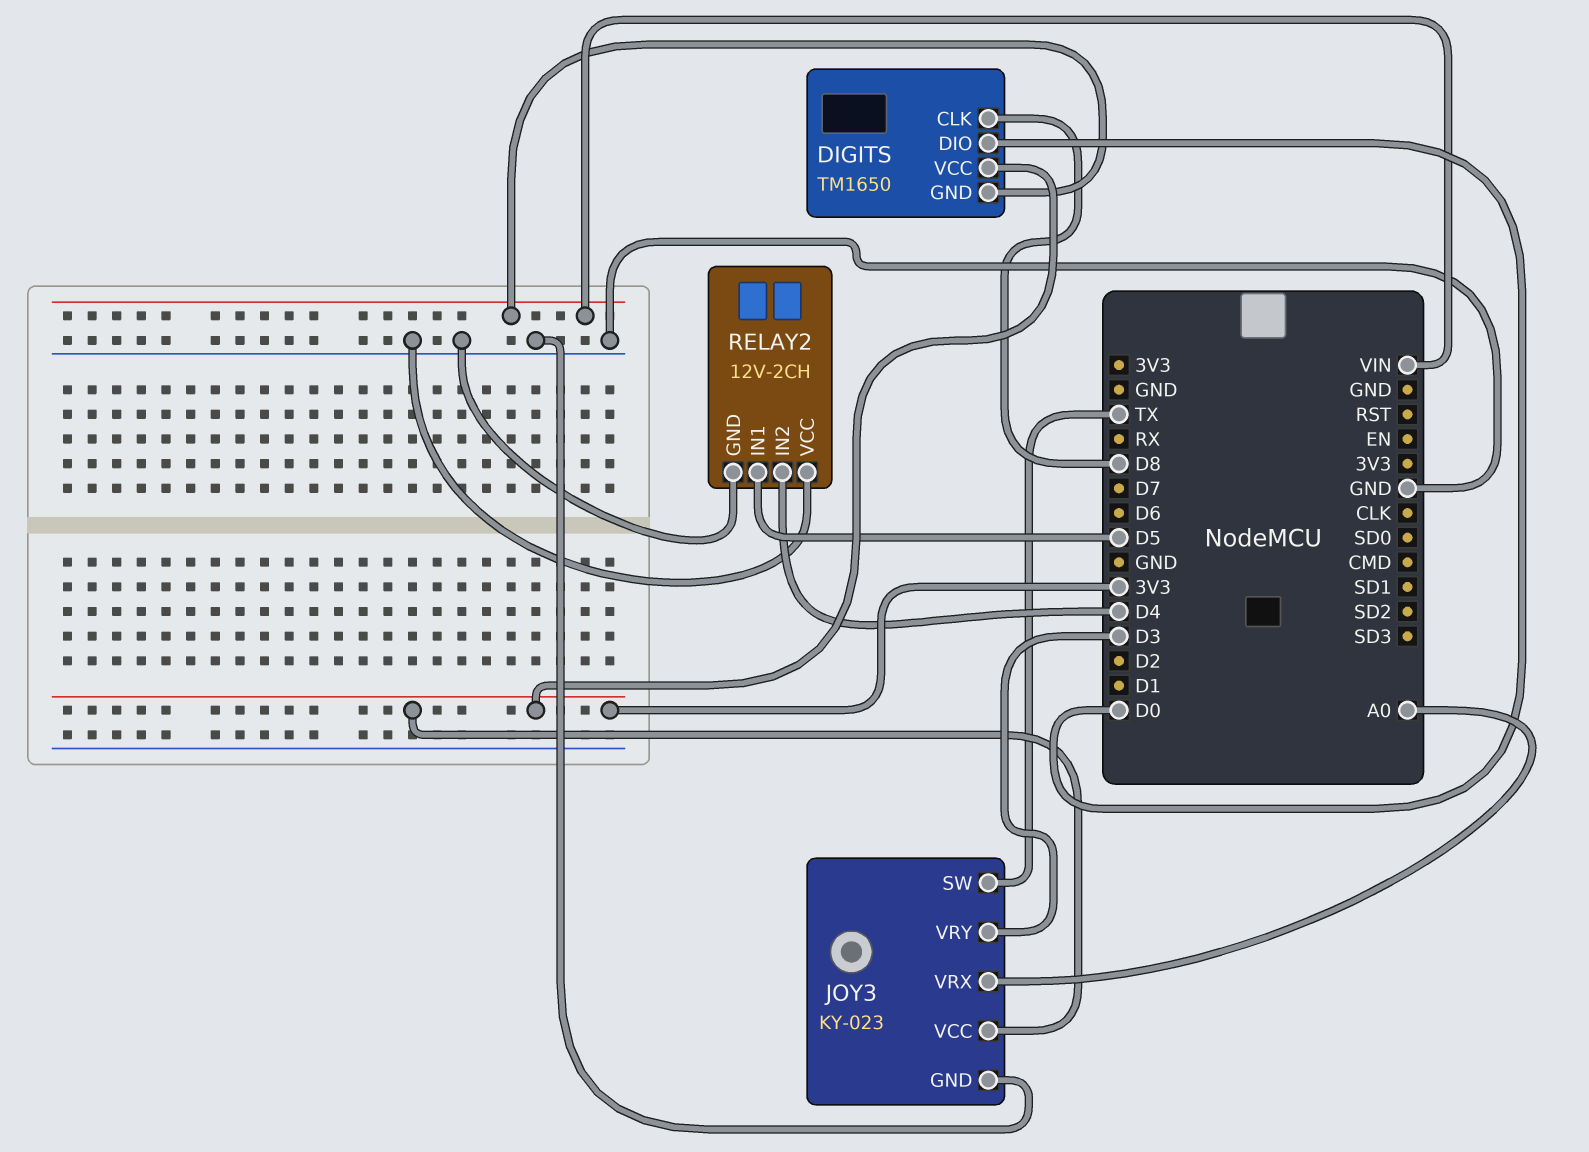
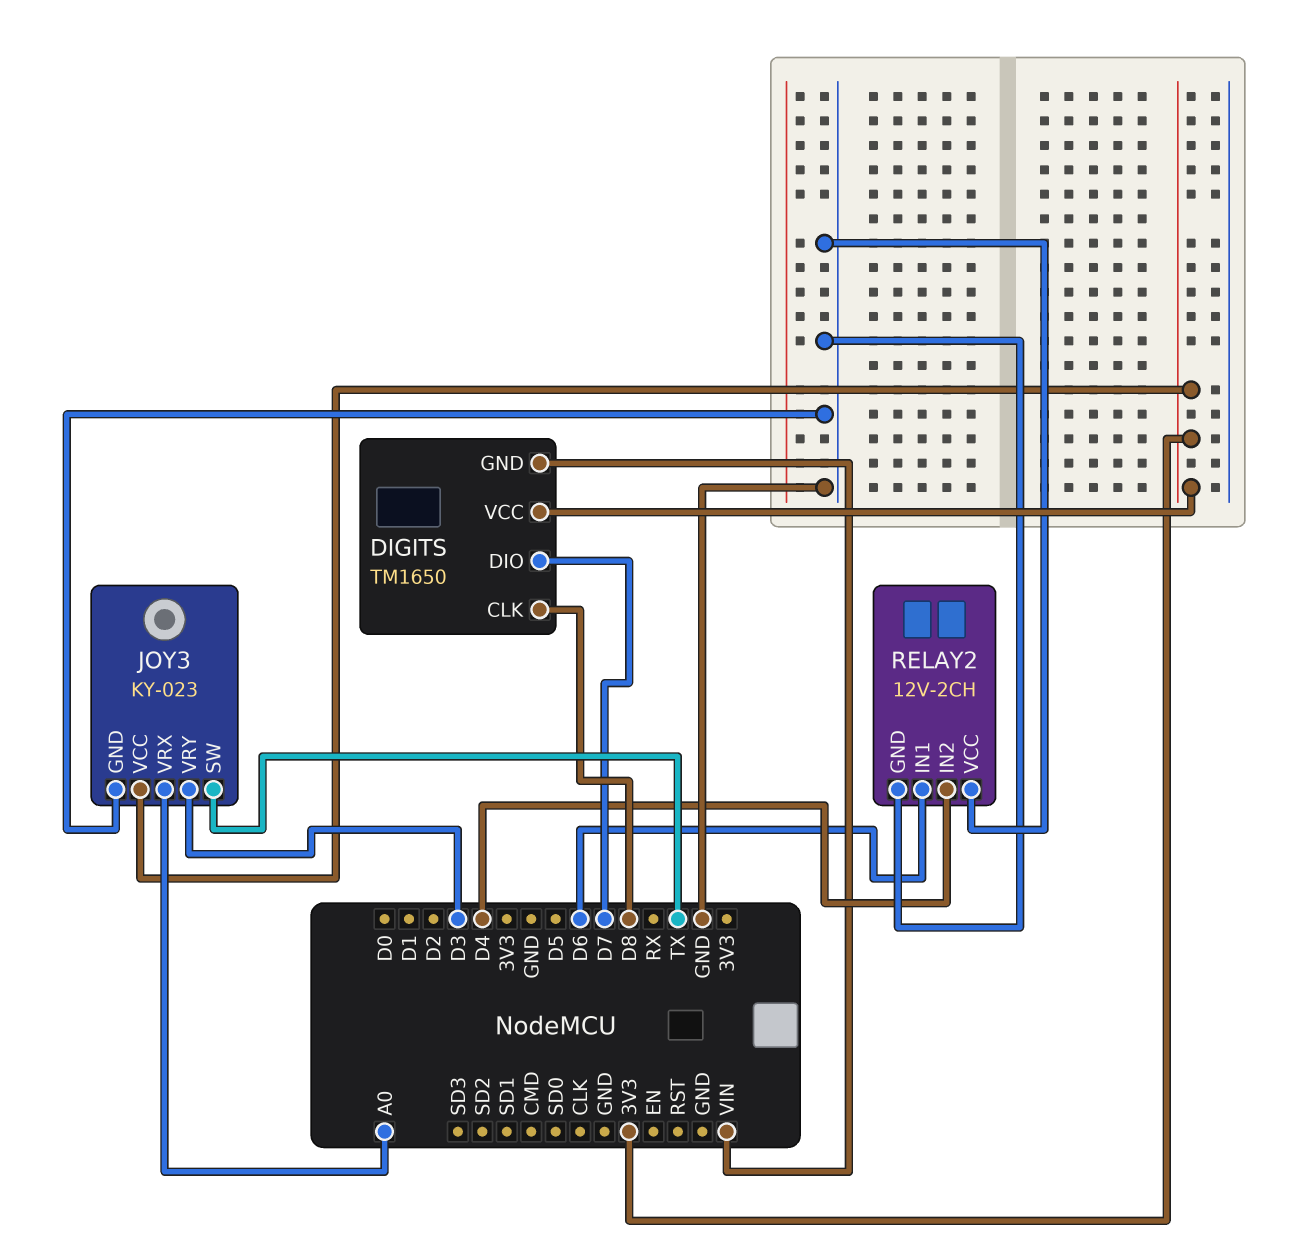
DIGITS pin DIO: D0 -> D7
RELAY2 pin IN1: D5 -> D6

